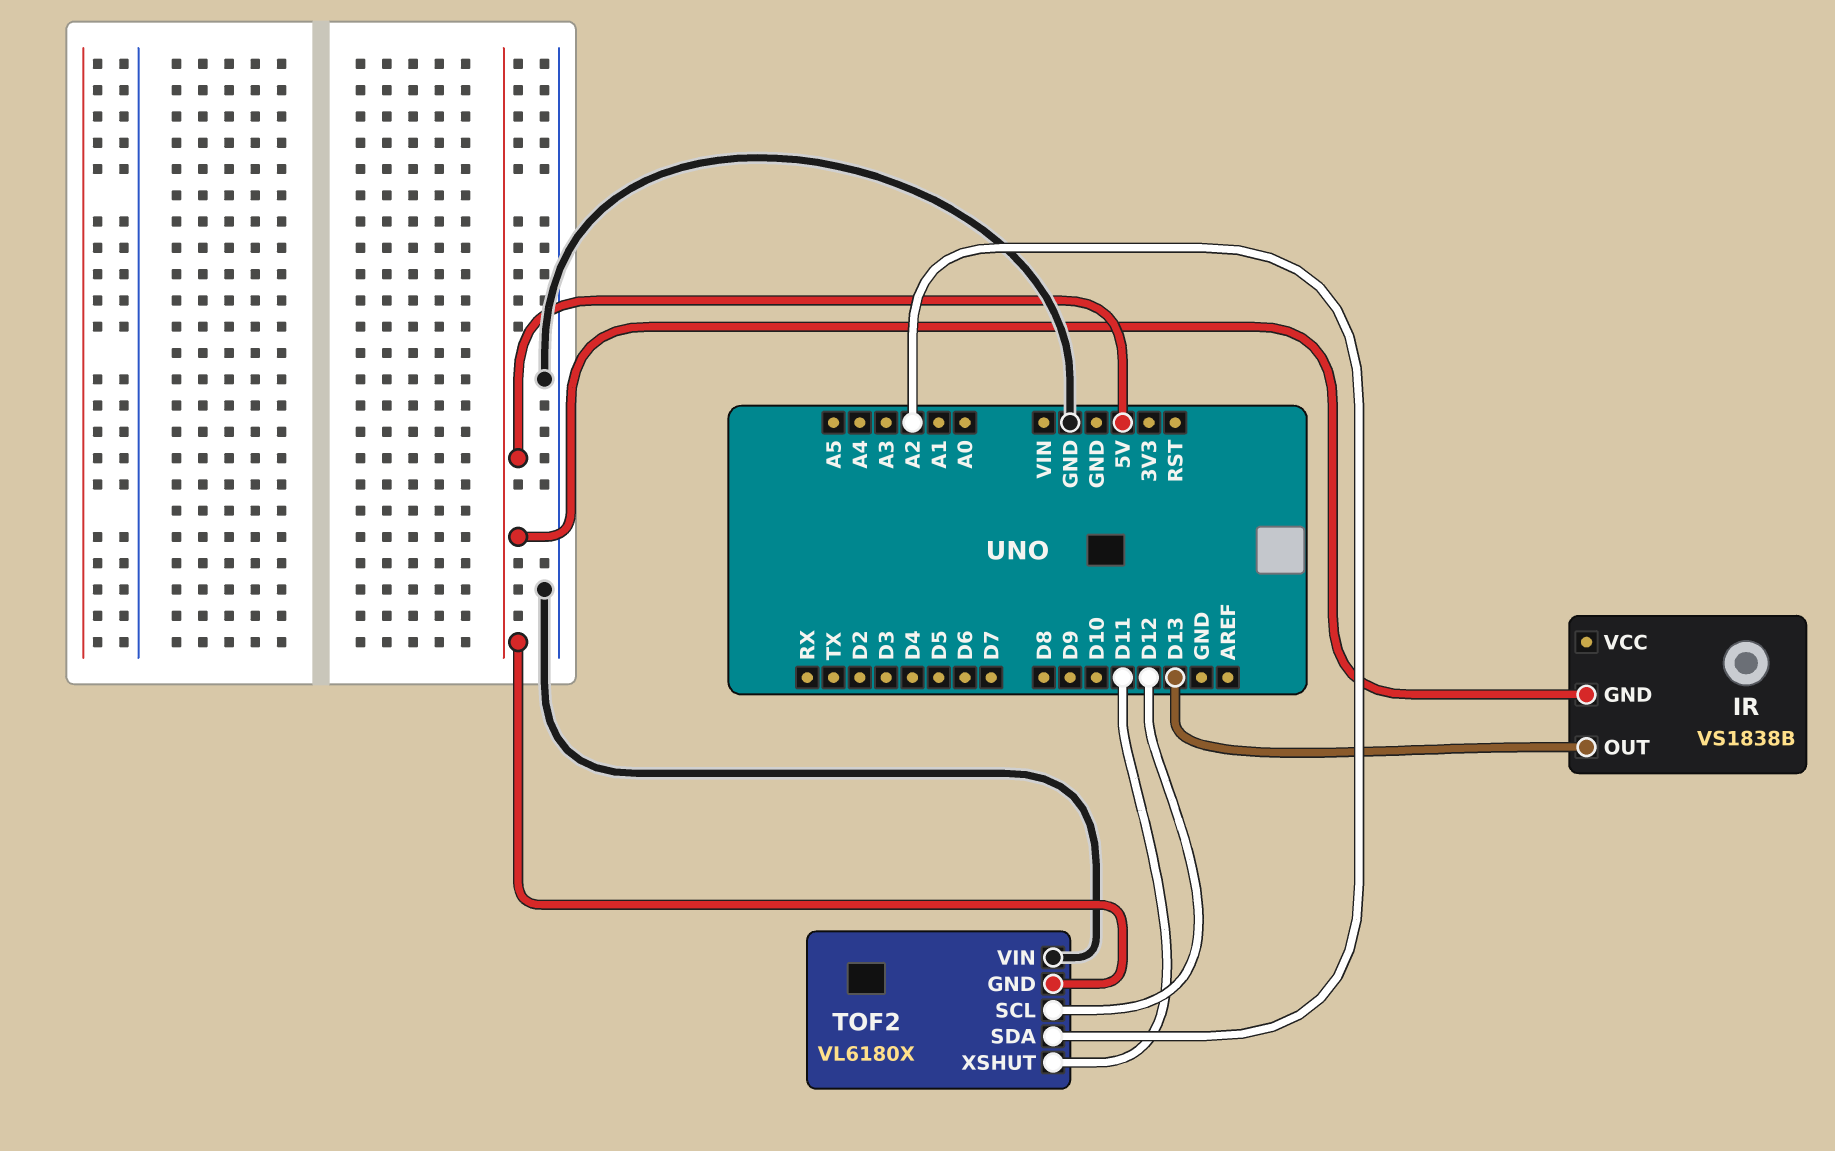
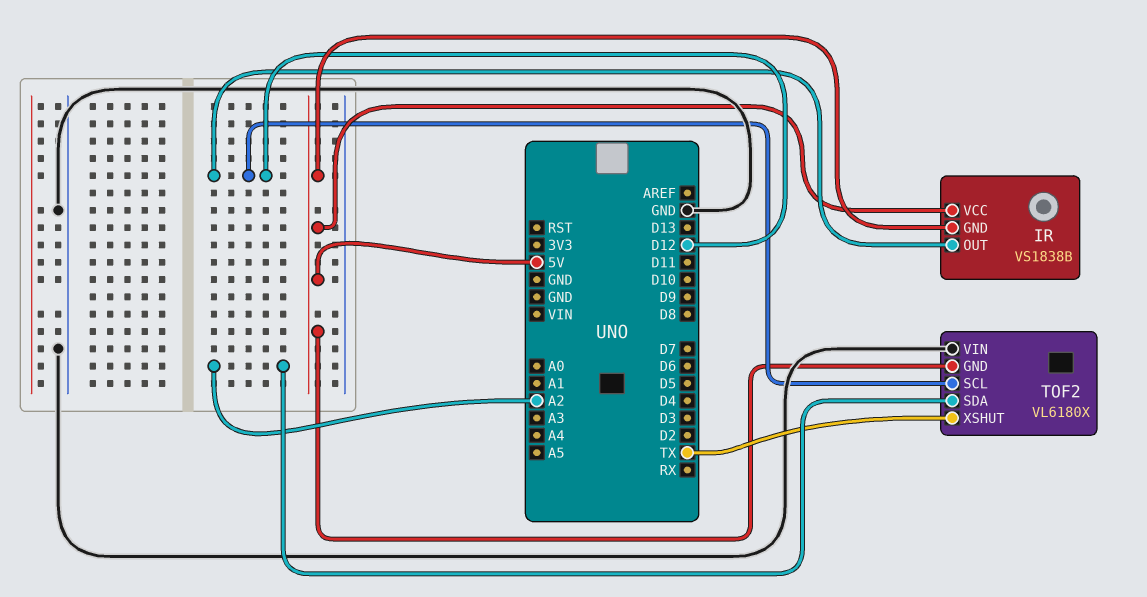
IR pin OUT: D13 -> D12
IR pin VCC: none -> 5V
TOF2 pin XSHUT: D11 -> TX

